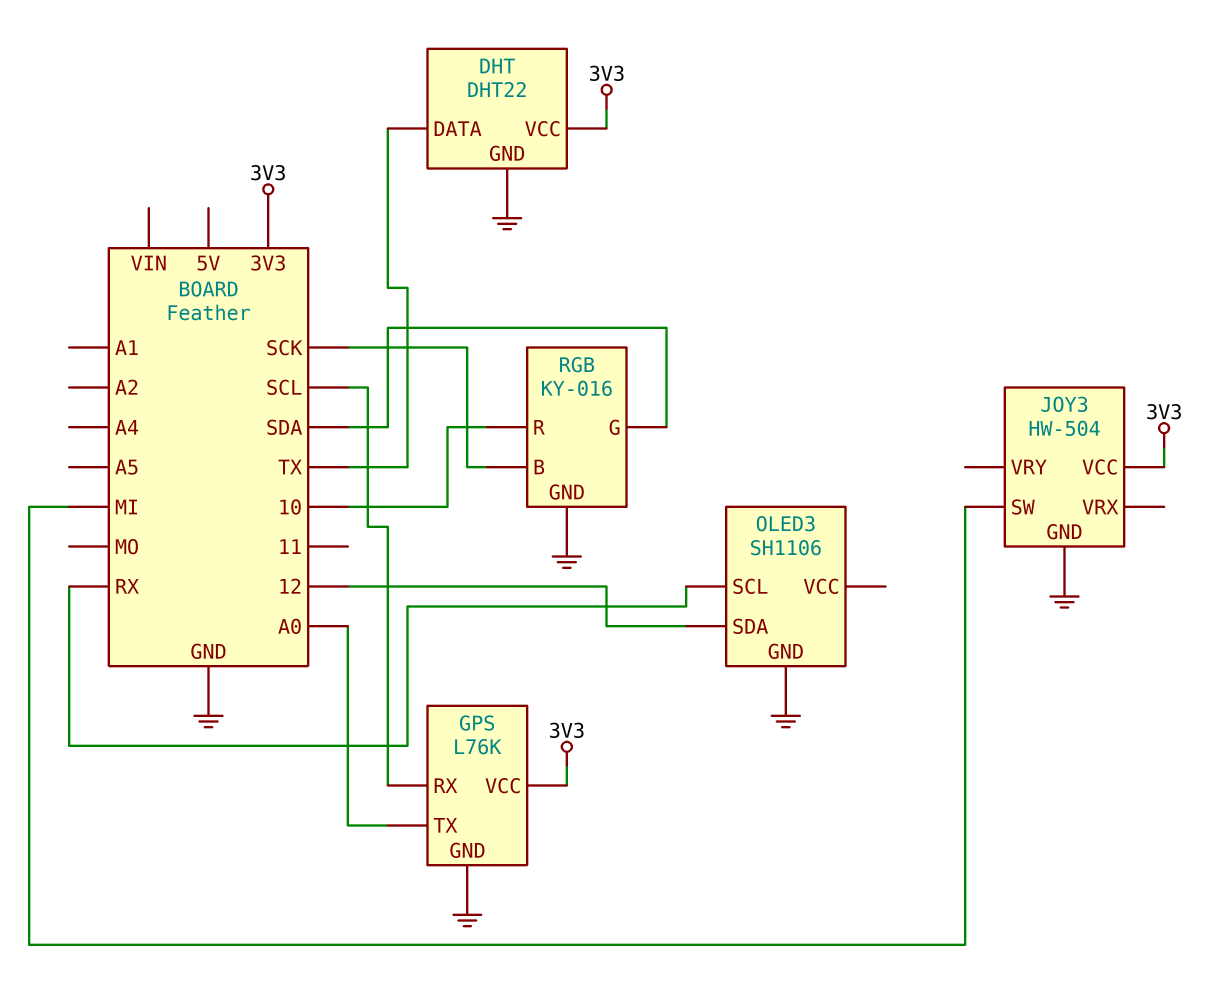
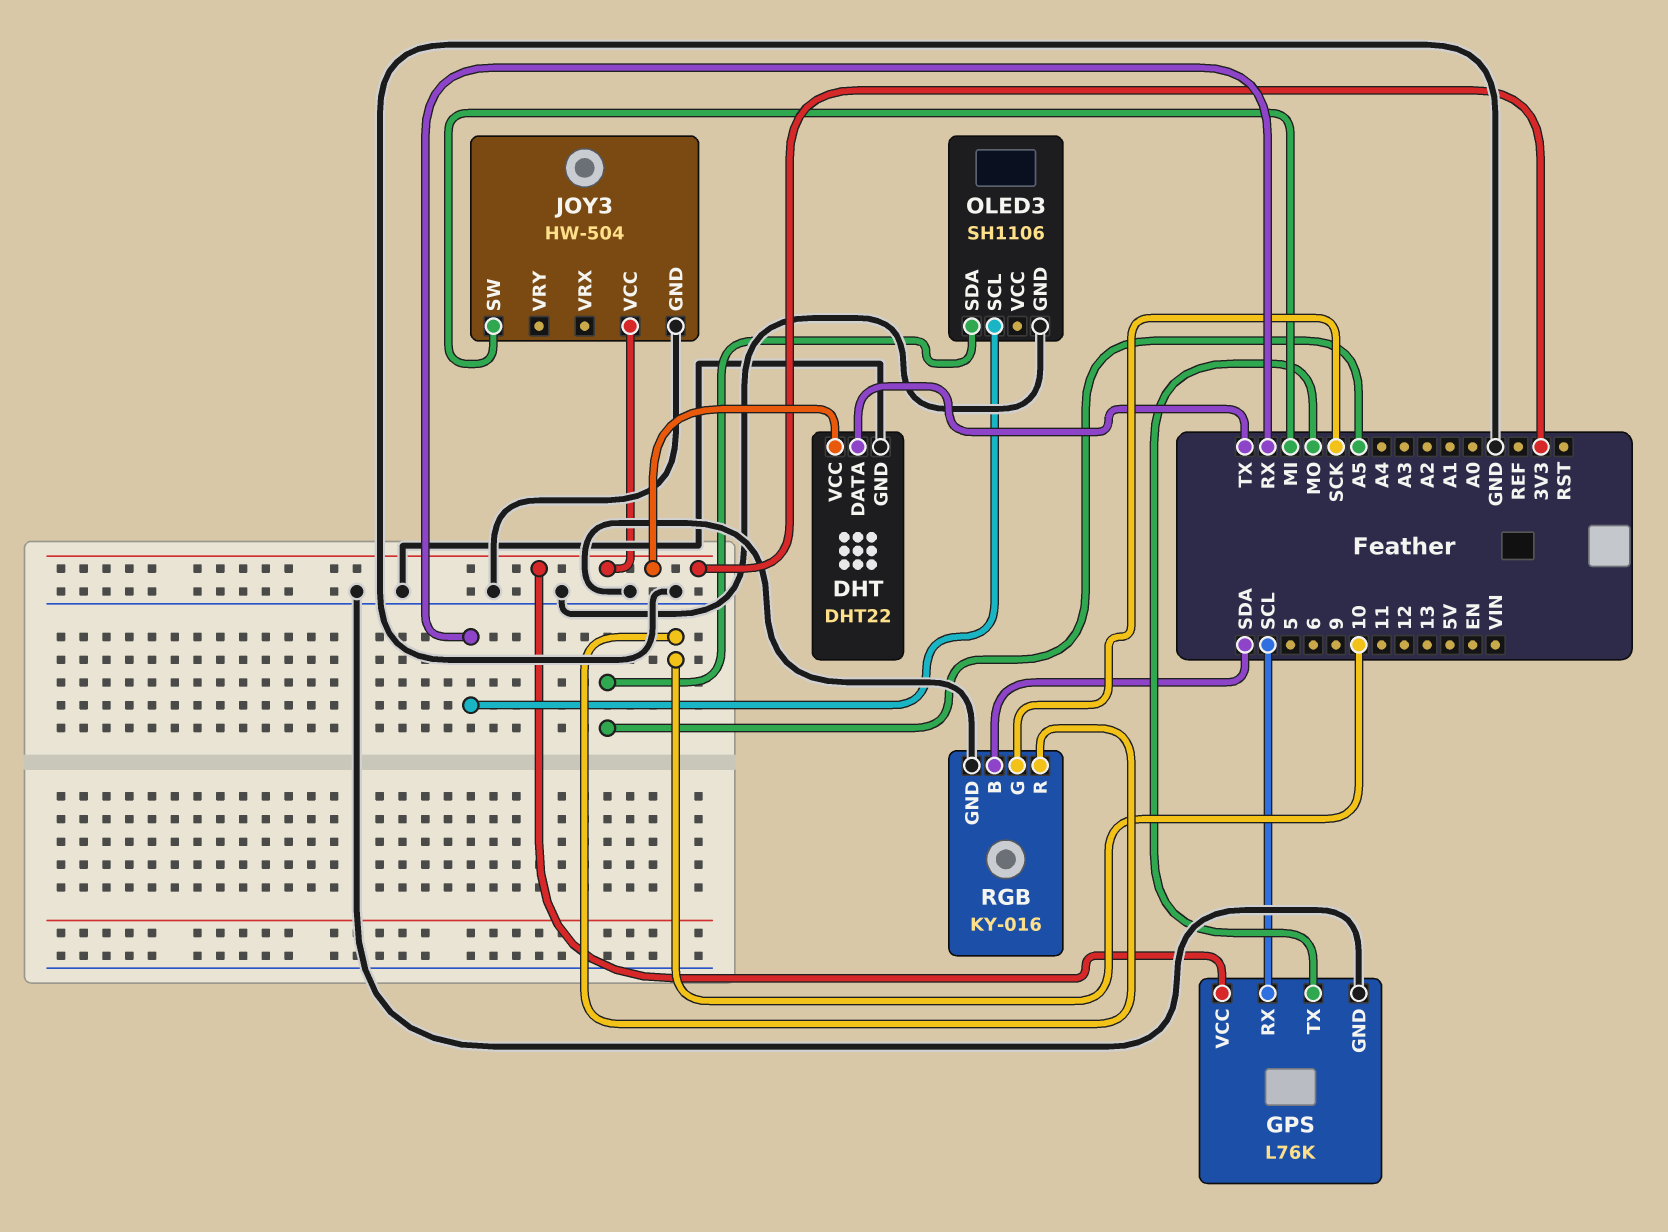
GPS pin TX: A0 -> MO
OLED3 pin SDA: 12 -> A5
RGB pin B: SCK -> SDA
RGB pin G: SDA -> SCK

